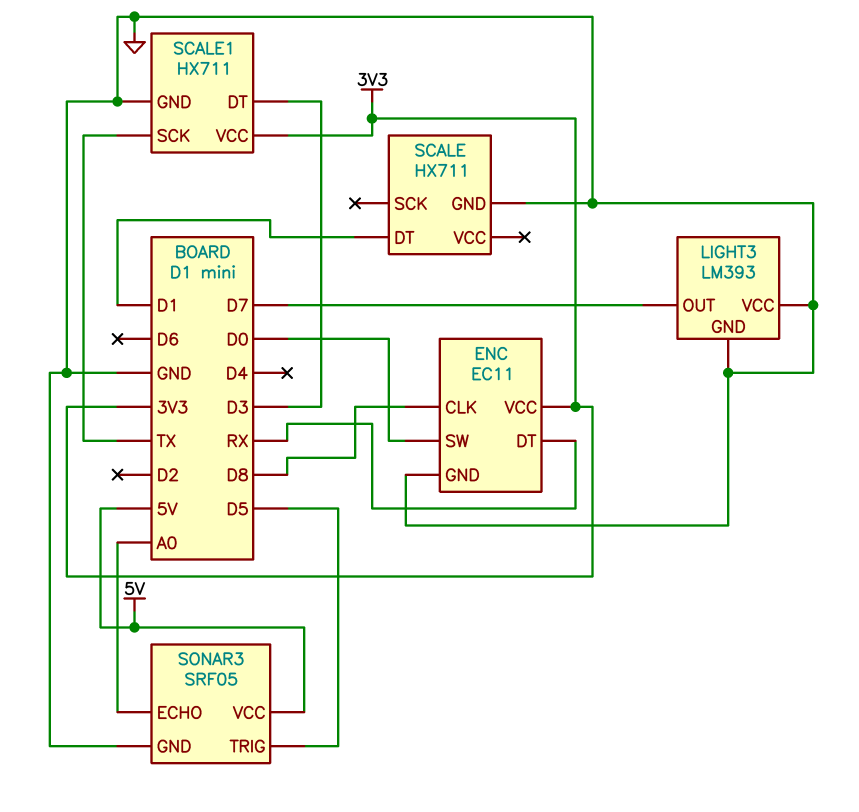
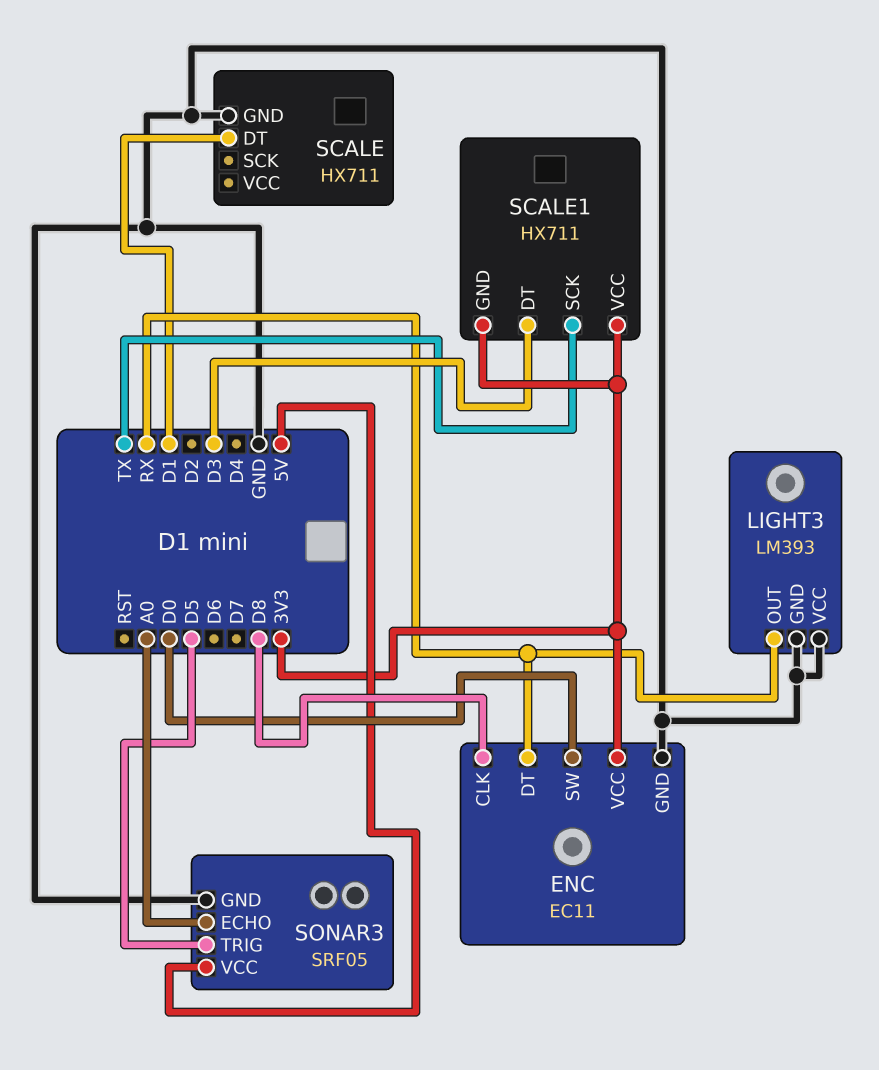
LIGHT3 pin OUT: D7 -> RX
SCALE1 pin GND: GND -> 3V3

